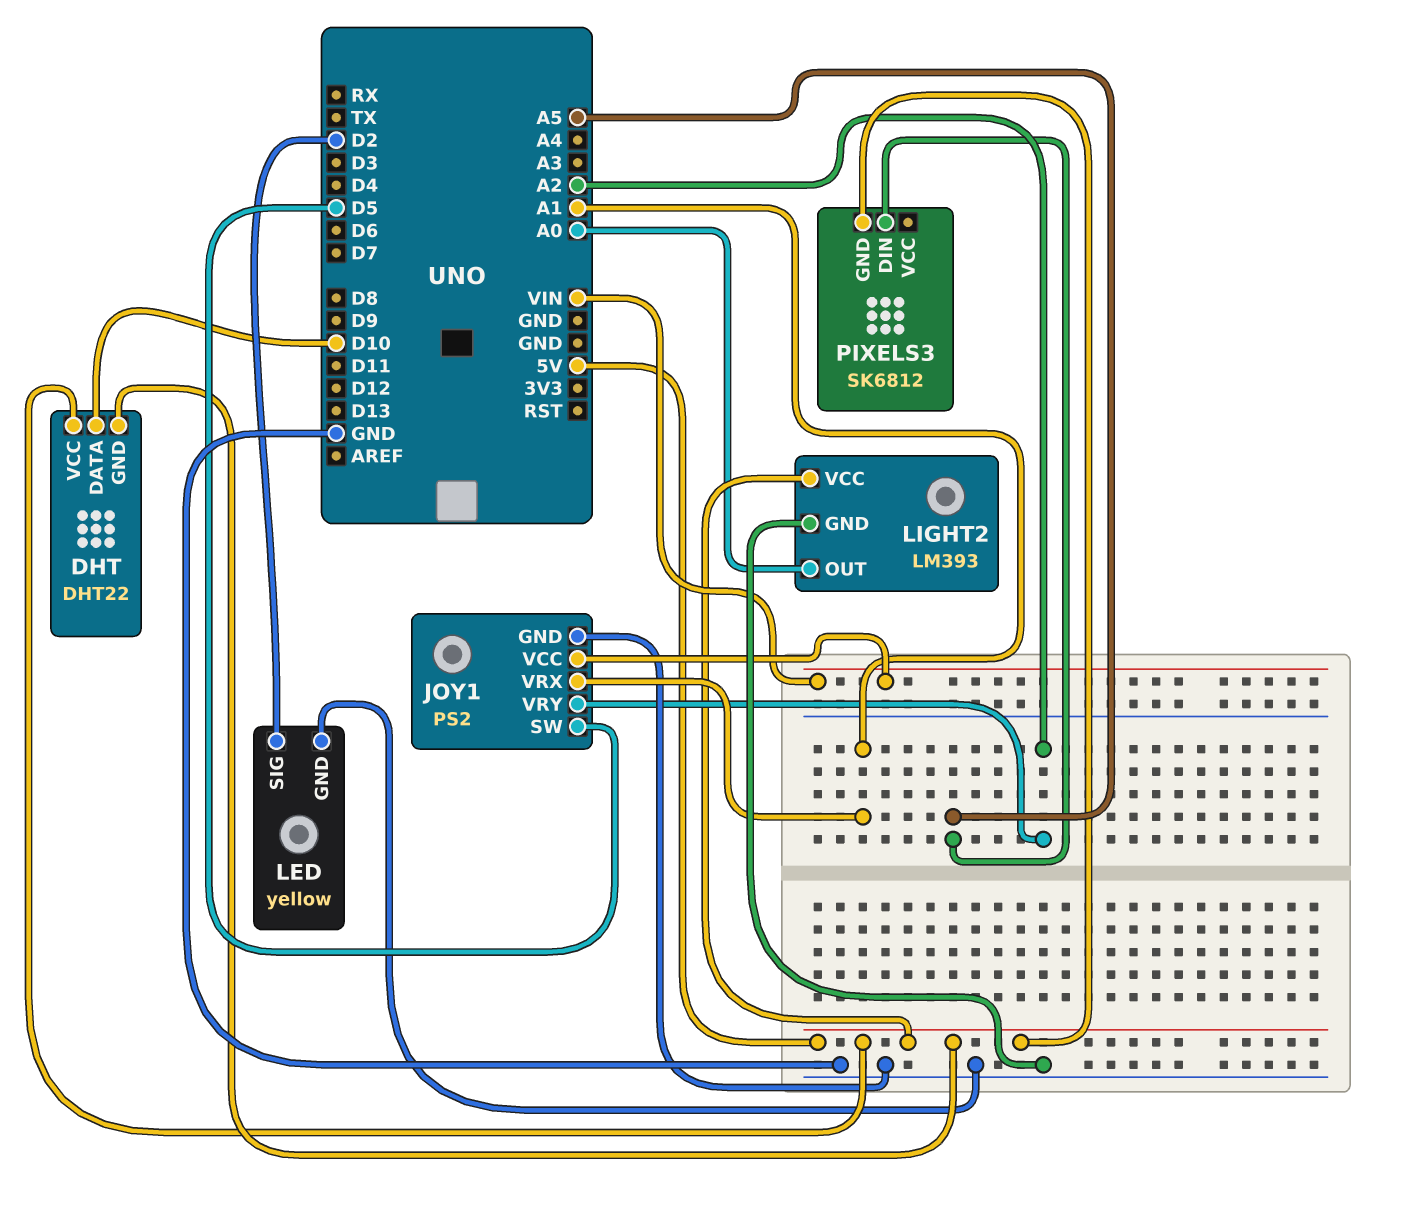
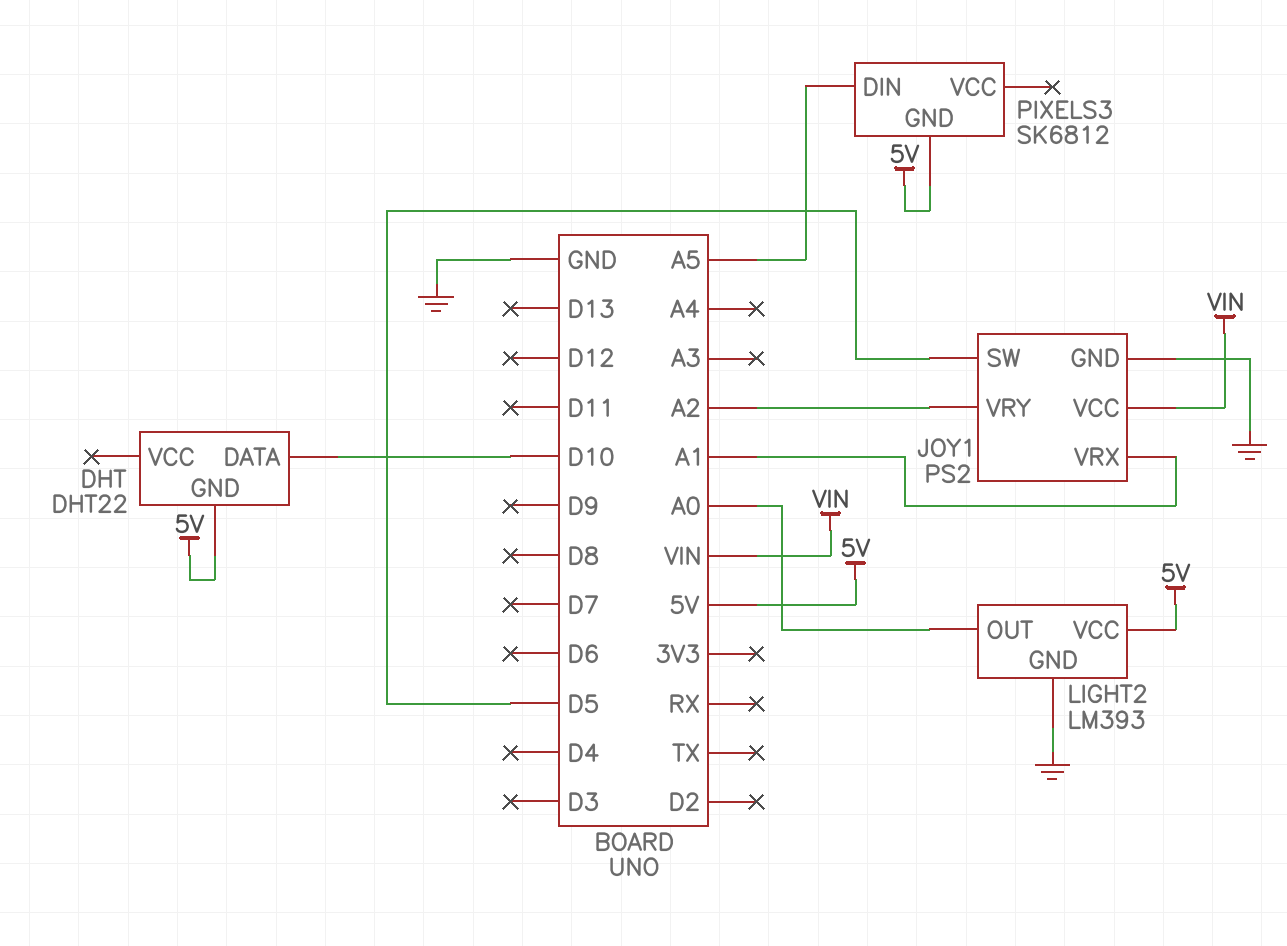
DHT pin VCC: 5V -> none
LED: yellow -> none
LED pin GND: GND -> none
LED pin SIG: D2 -> none

